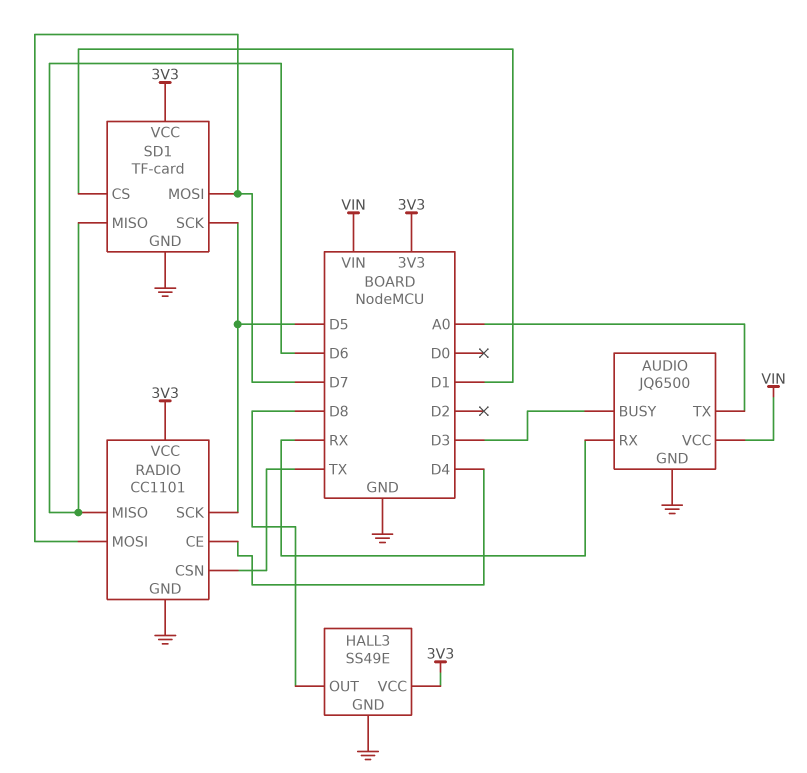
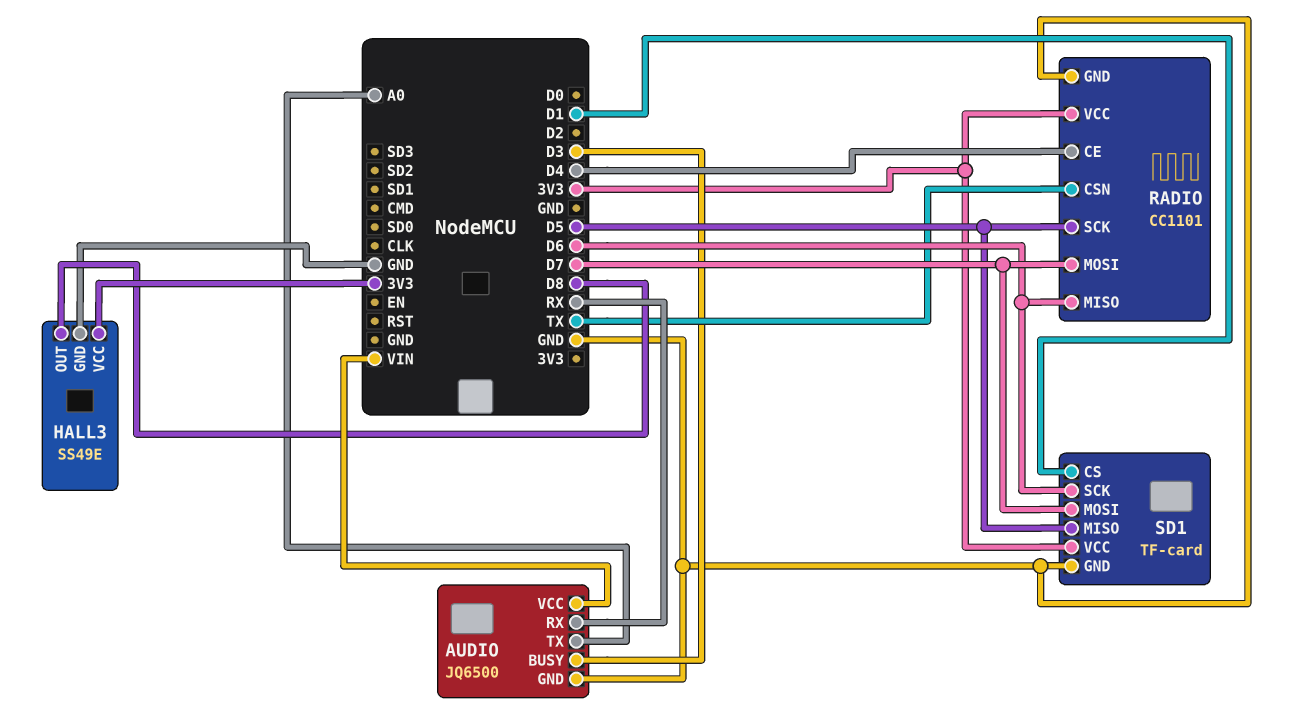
SD1 pin MISO: D6 -> D5
SD1 pin SCK: D5 -> D6

